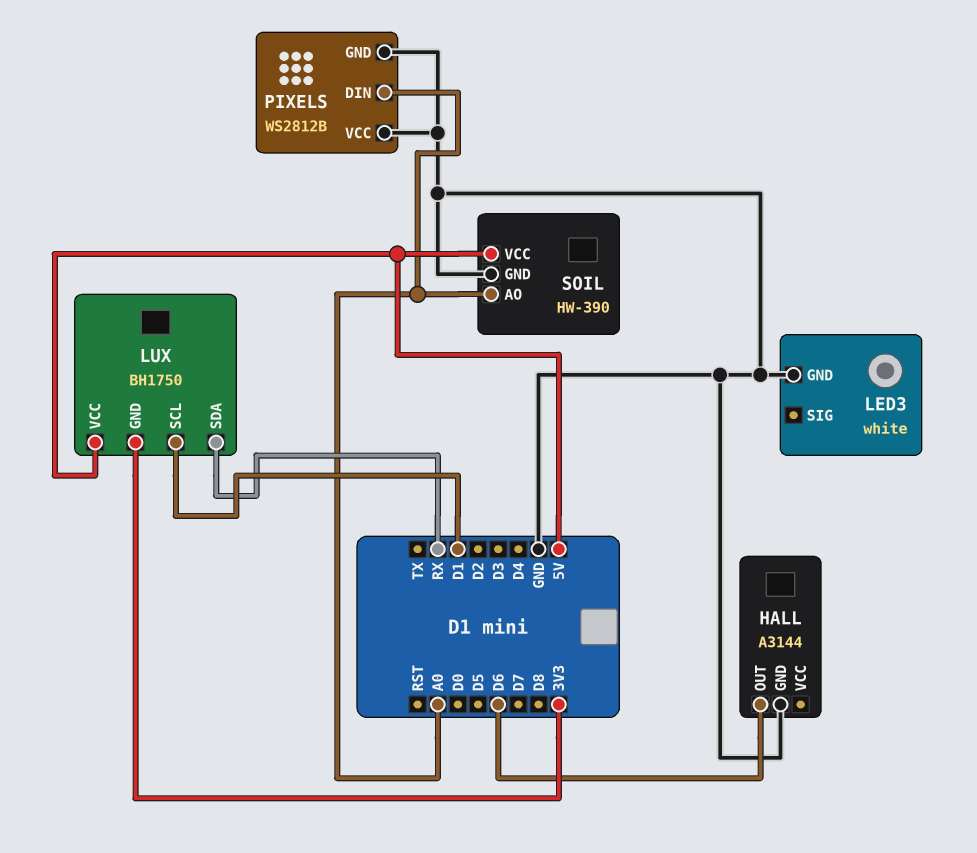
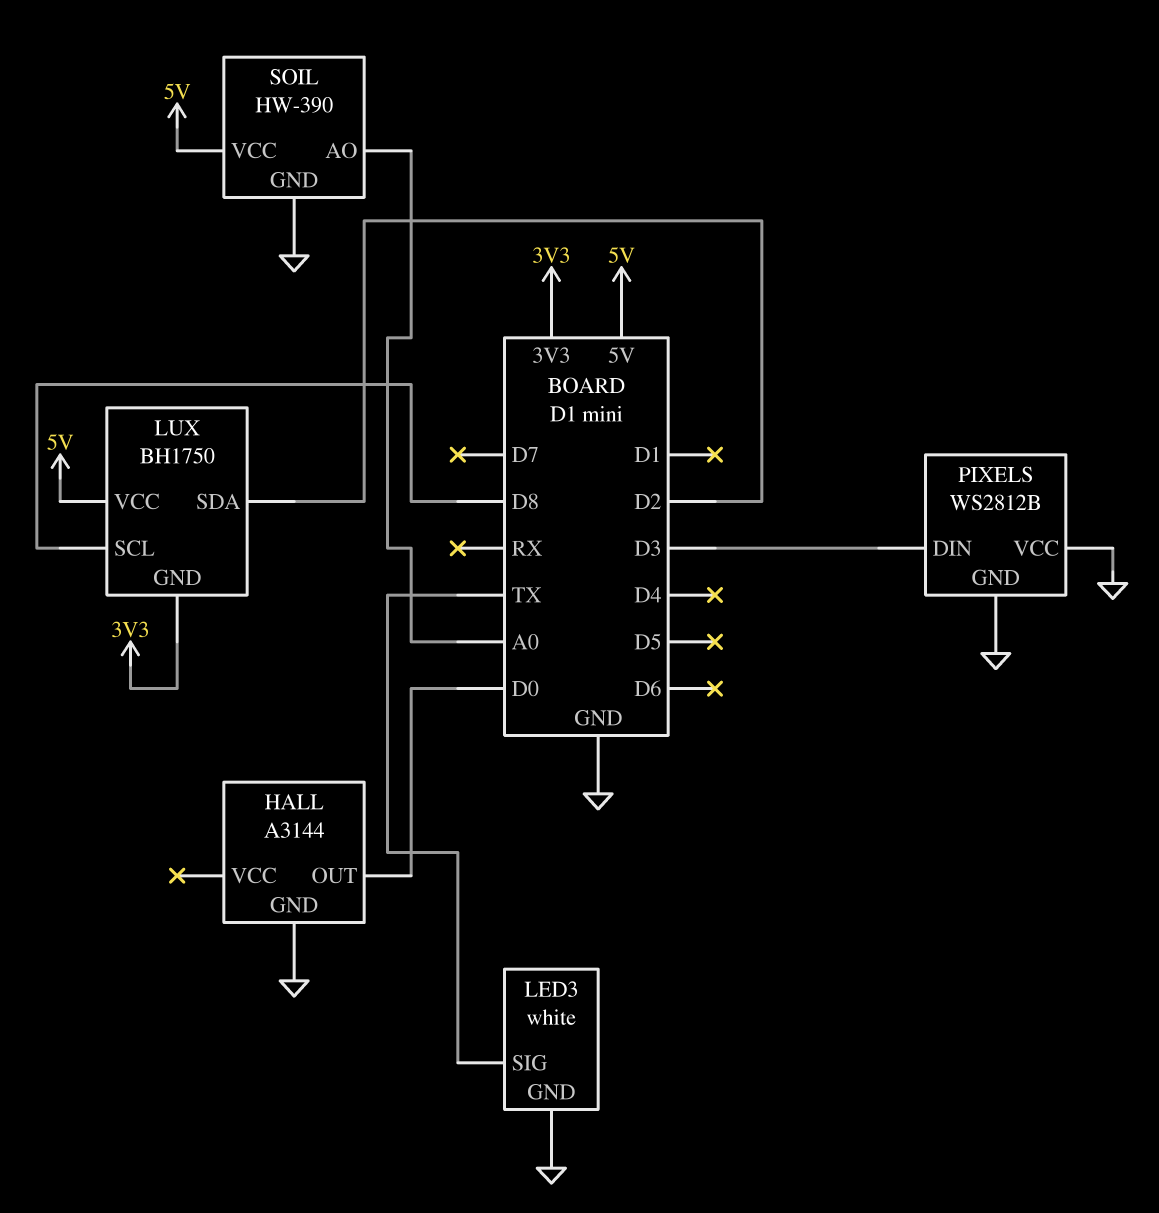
HALL pin OUT: D6 -> D0
LED3 pin SIG: none -> TX
LUX pin SCL: D1 -> D8
LUX pin SDA: RX -> D2
PIXELS pin DIN: A0 -> D3

